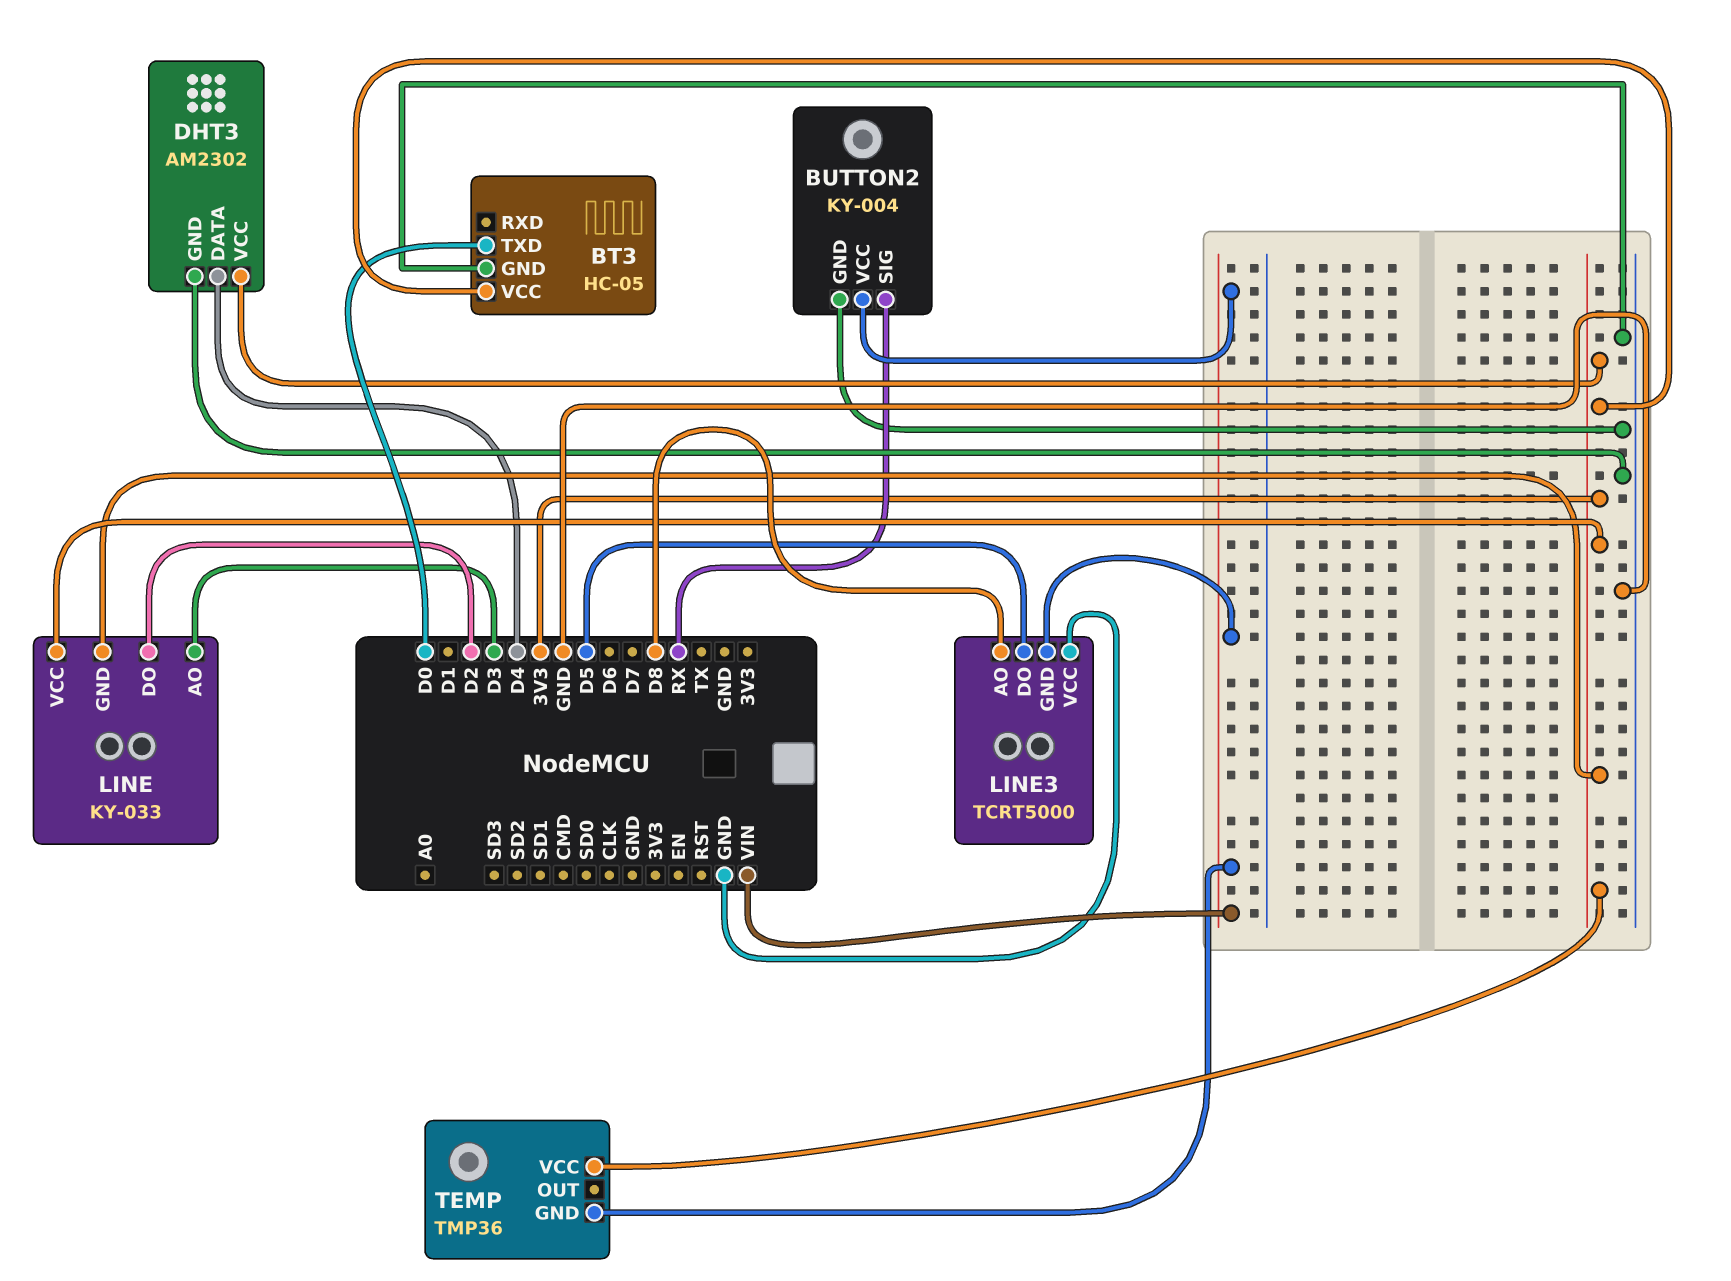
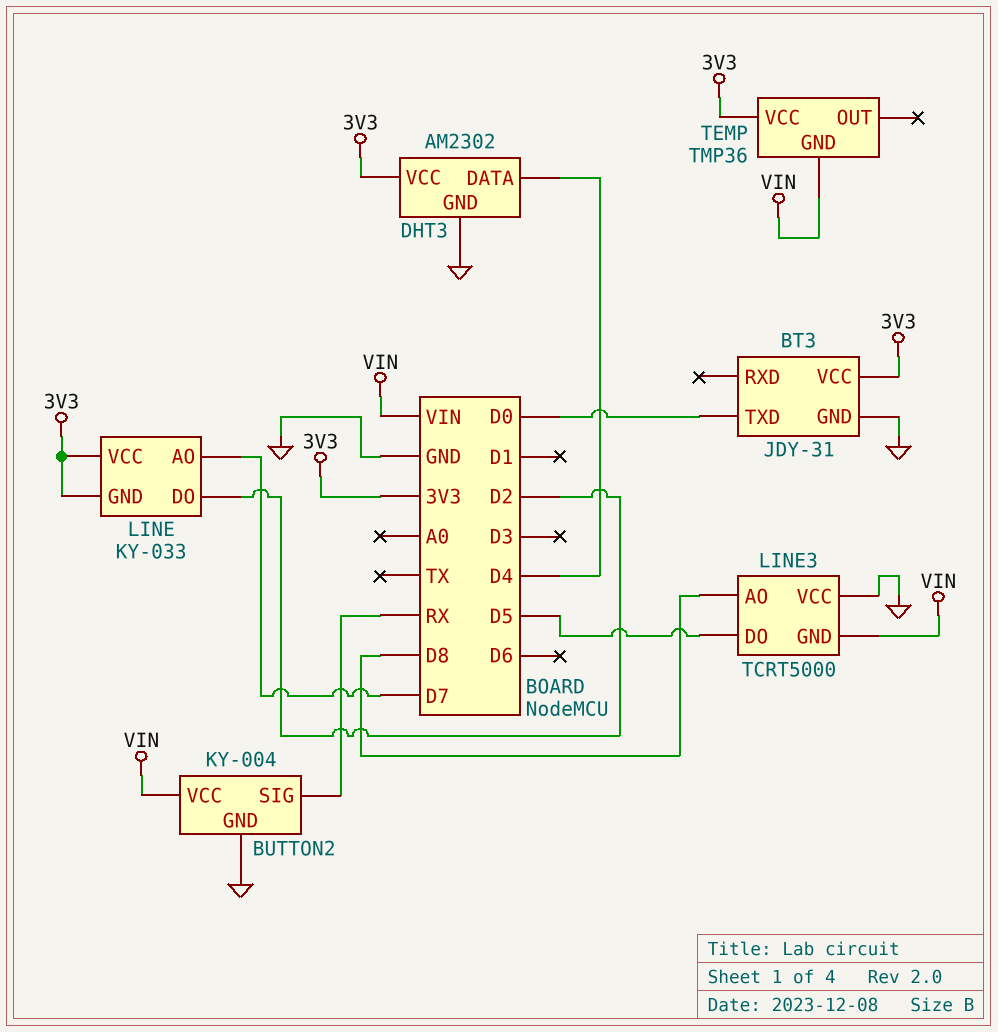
BT3: HC-05 -> JDY-31
LINE pin AO: D3 -> D7

